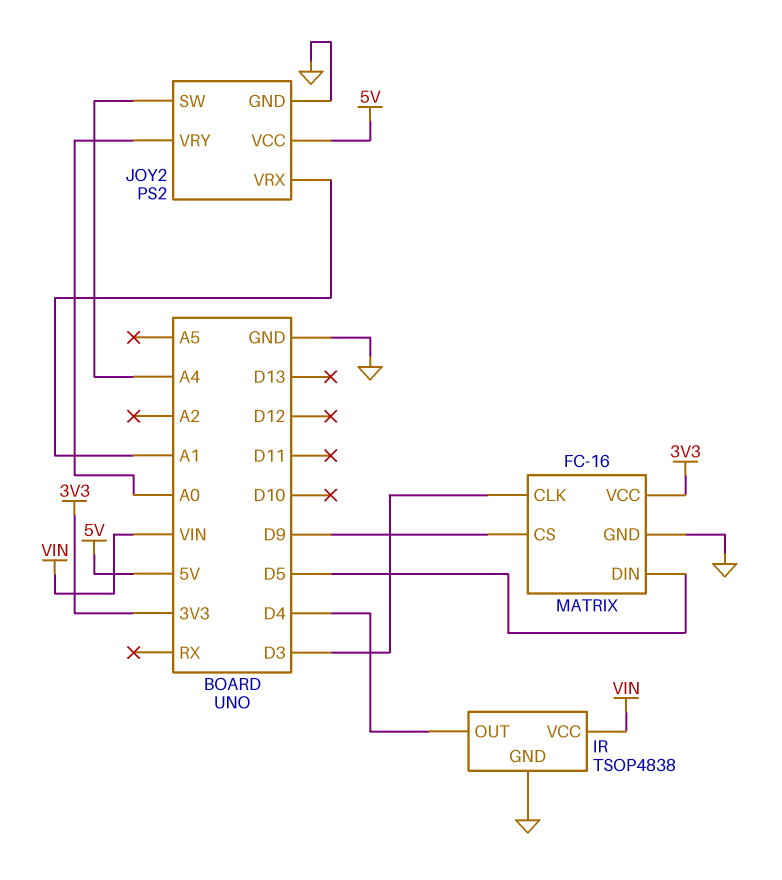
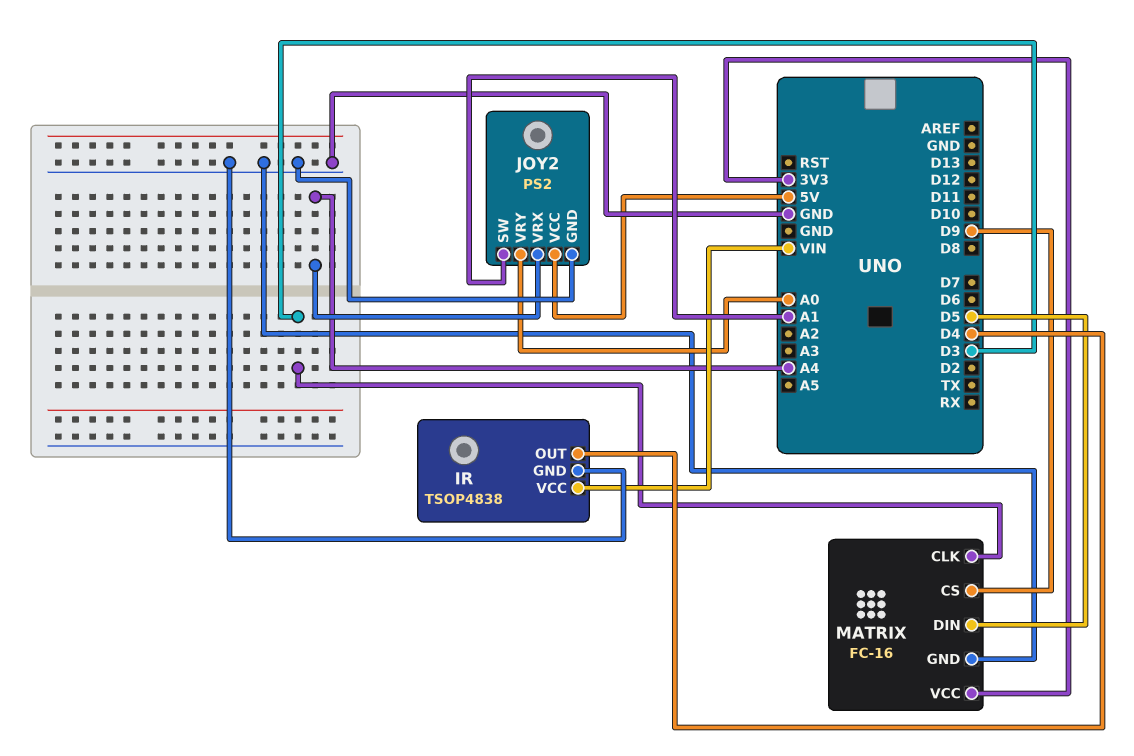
JOY2 pin SW: A4 -> A1
JOY2 pin VRX: A1 -> A4

